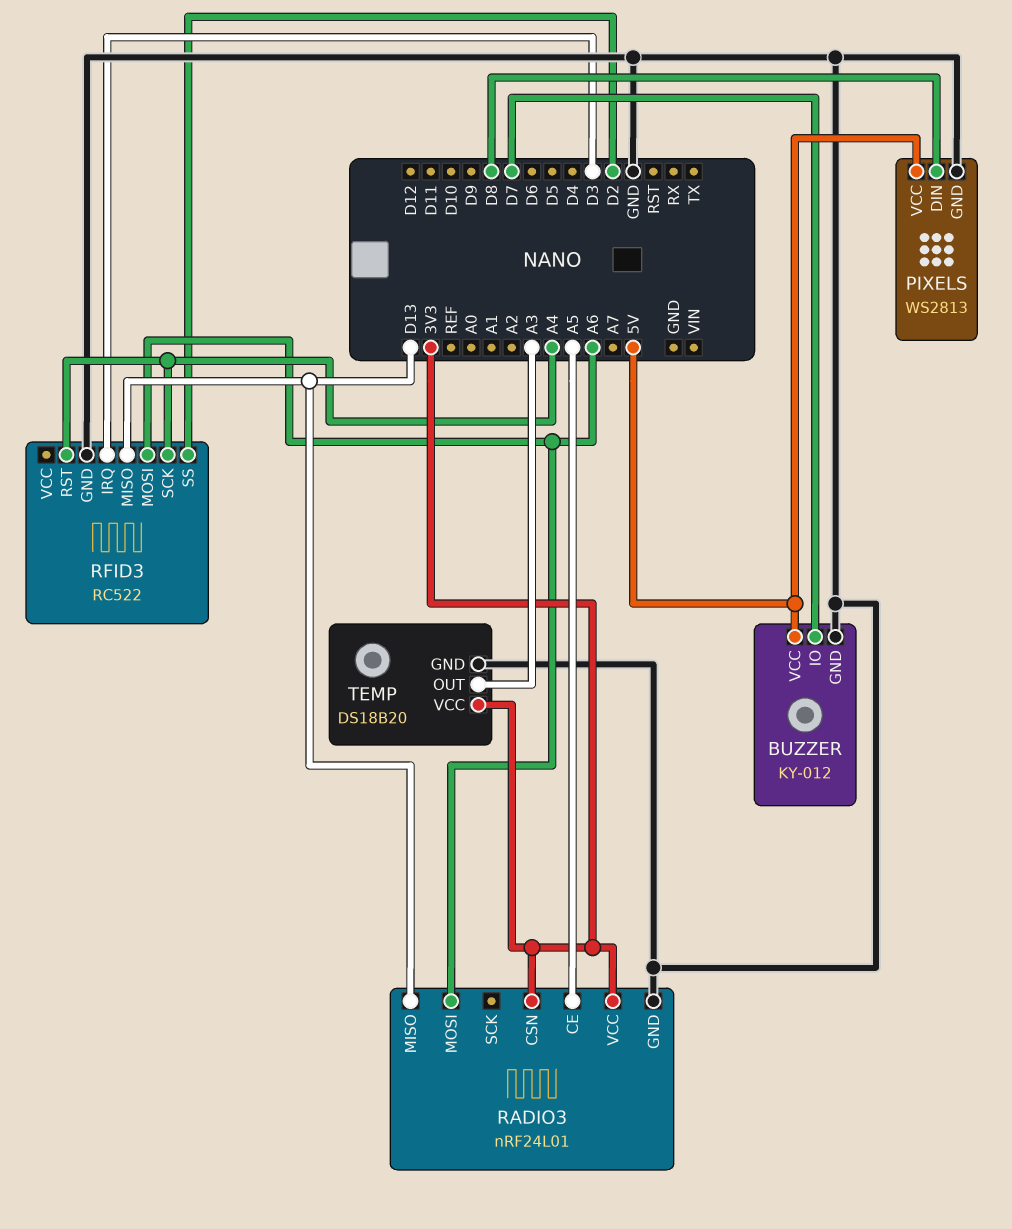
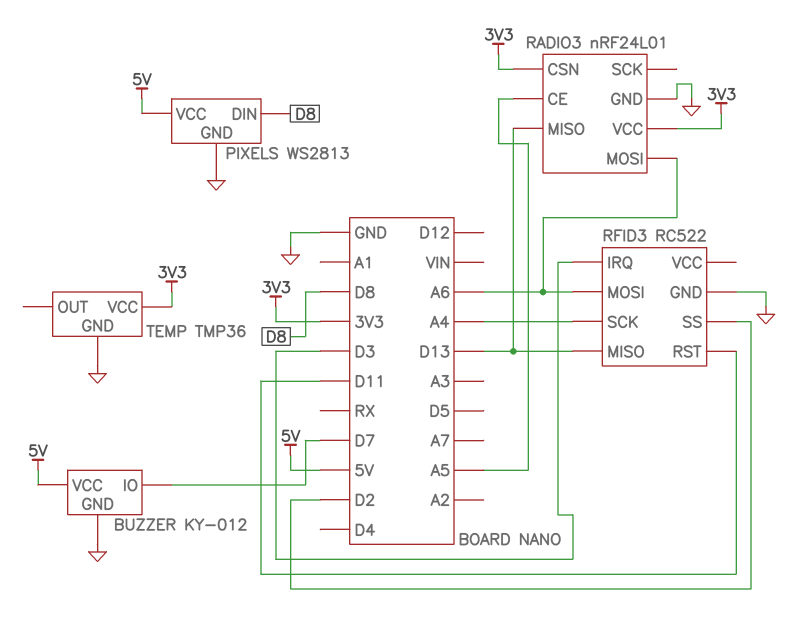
RFID3 pin RST: A4 -> D11
TEMP: DS18B20 -> TMP36
TEMP pin OUT: A3 -> none

